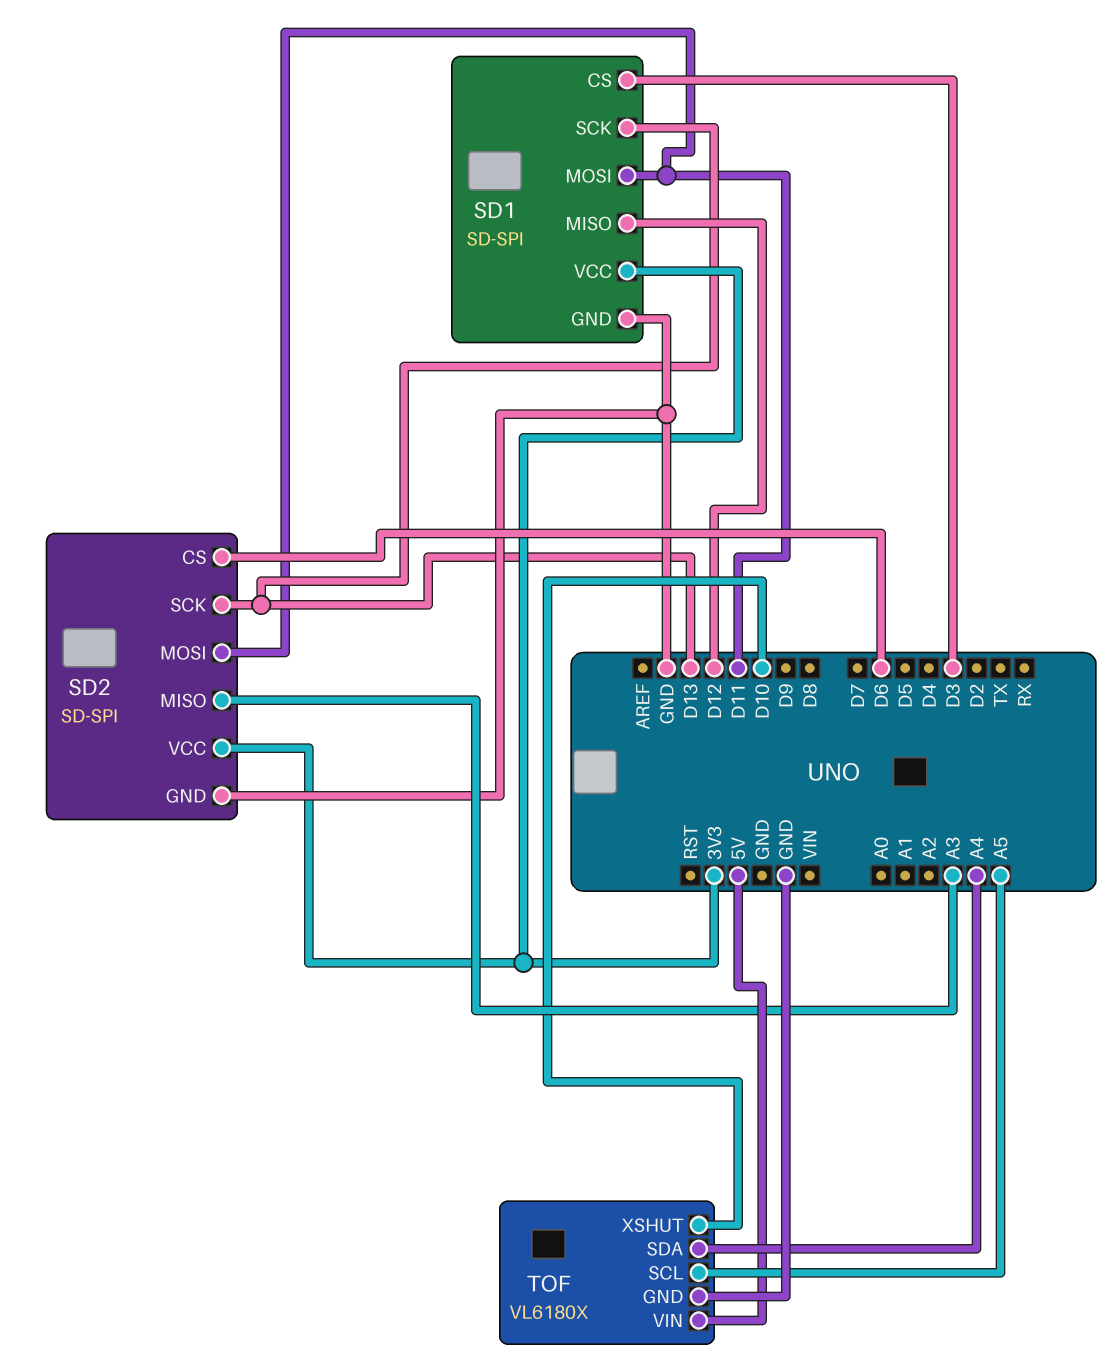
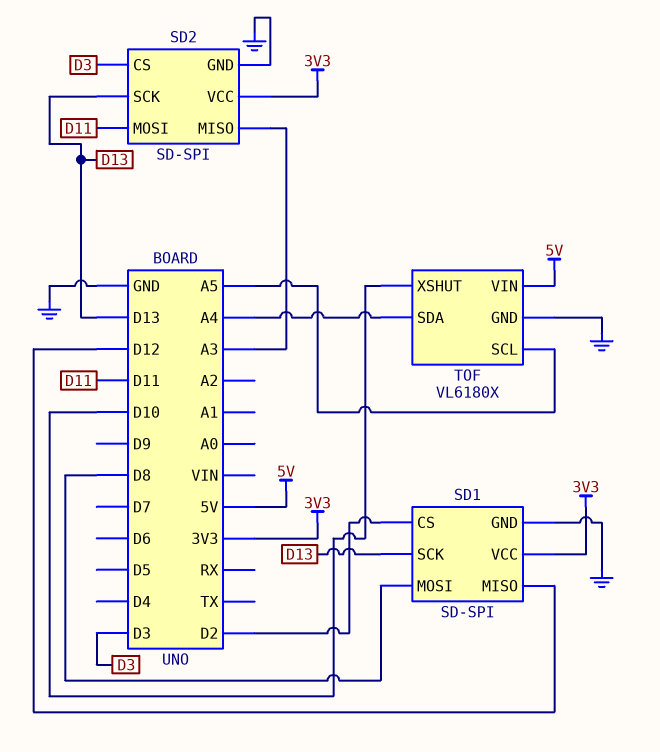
SD1 pin CS: D3 -> D2
SD1 pin MOSI: D11 -> D8
SD2 pin CS: D6 -> D3

